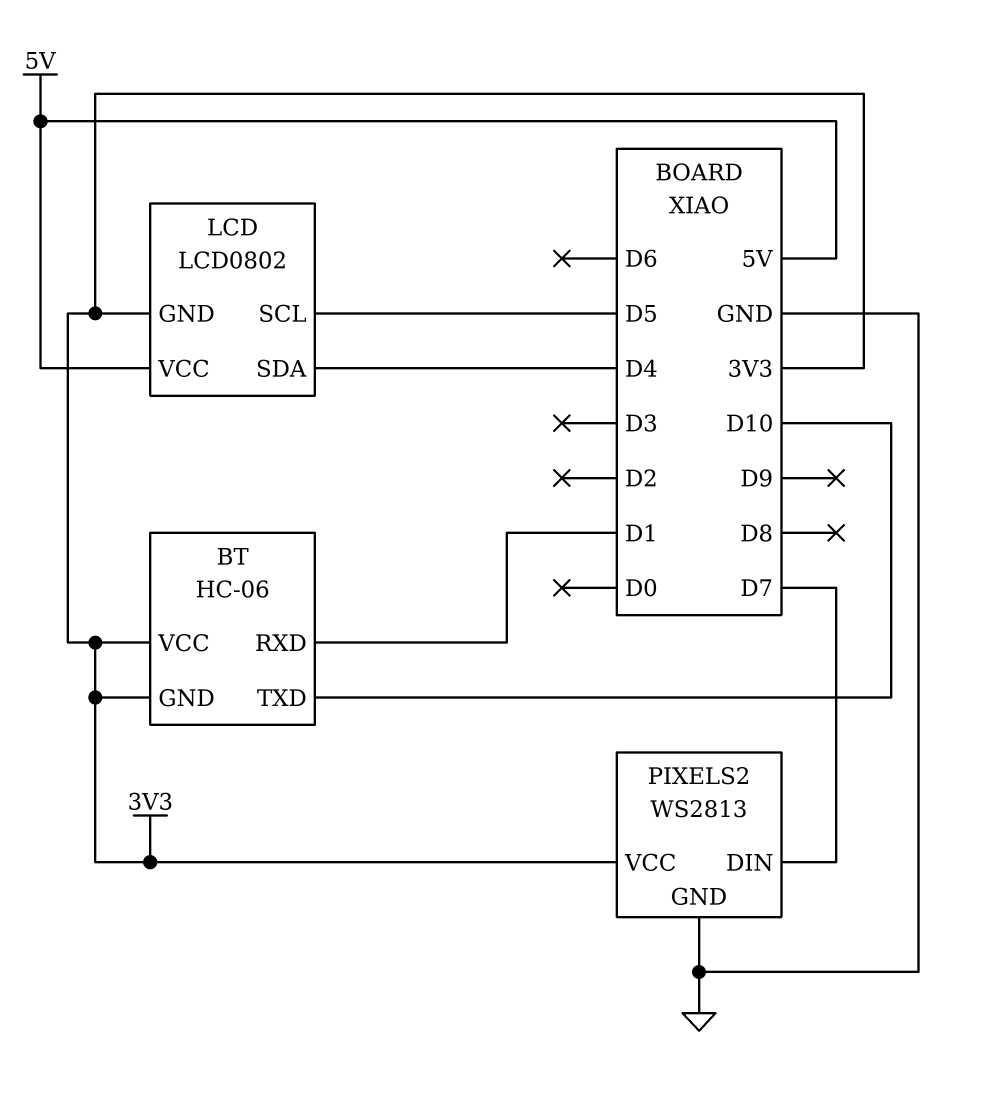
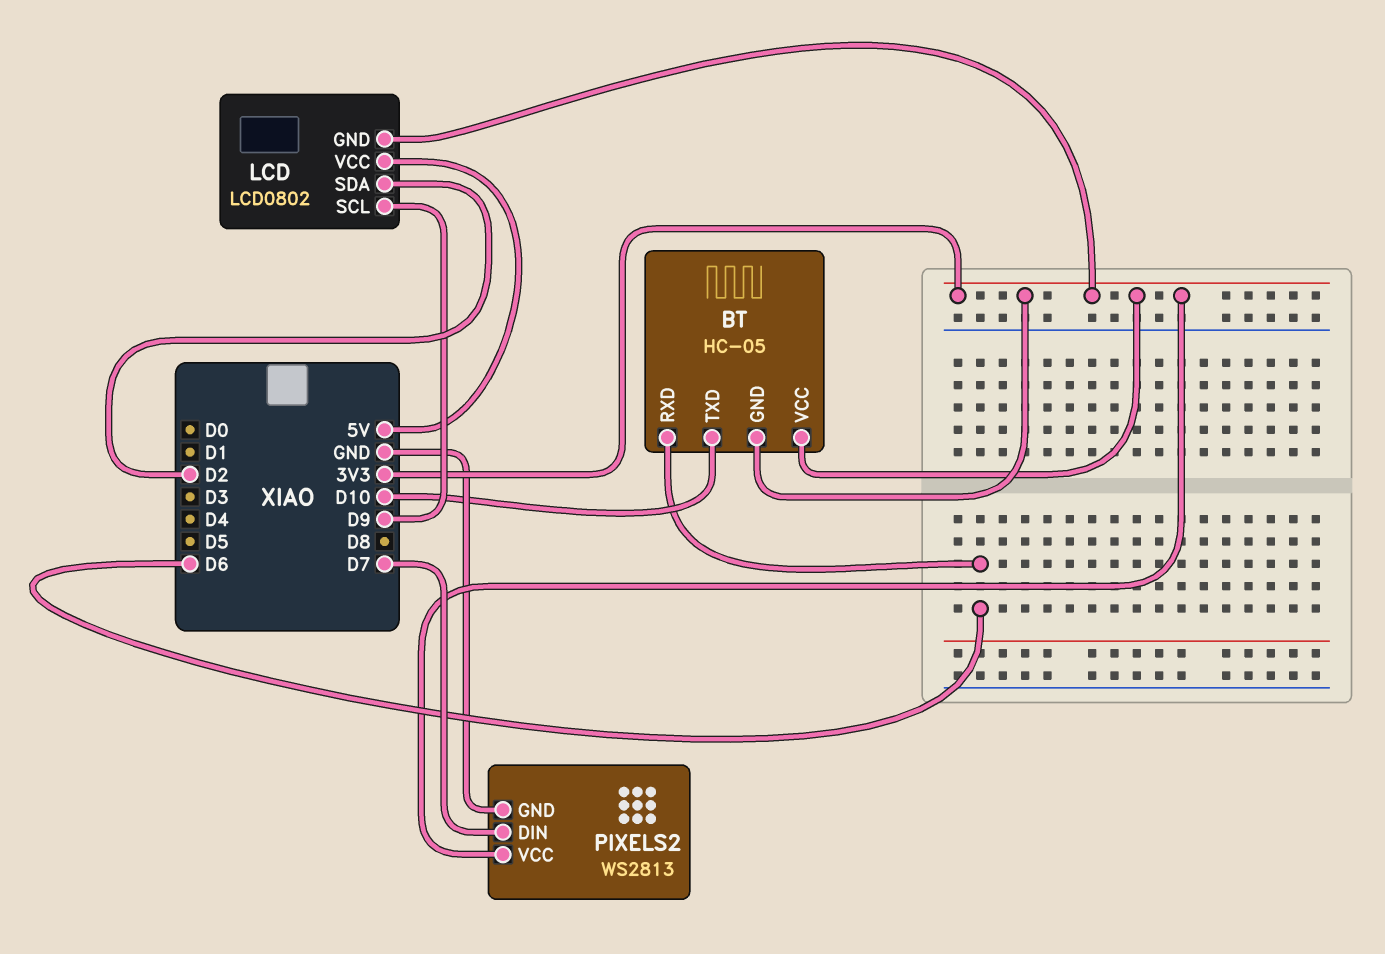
BT: HC-06 -> HC-05
BT pin RXD: D1 -> D6
LCD pin SCL: D5 -> D9
LCD pin SDA: D4 -> D2

